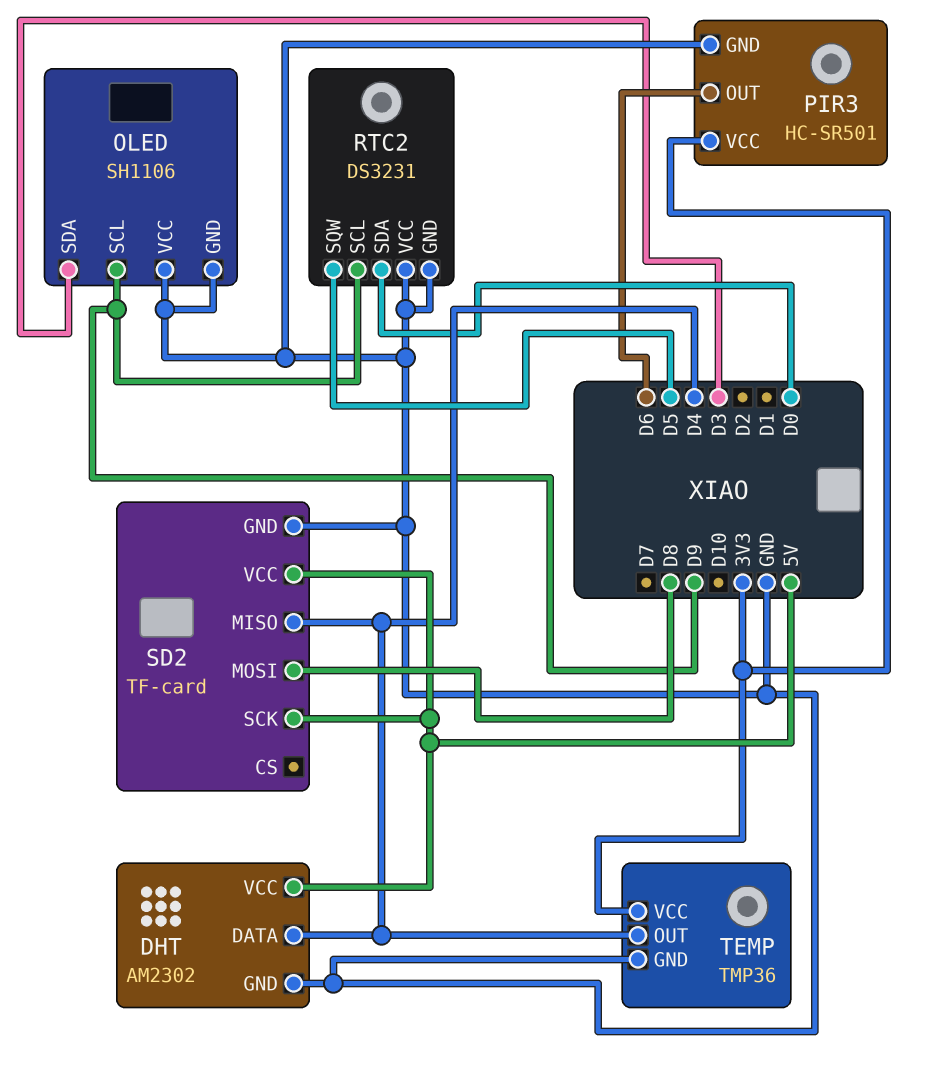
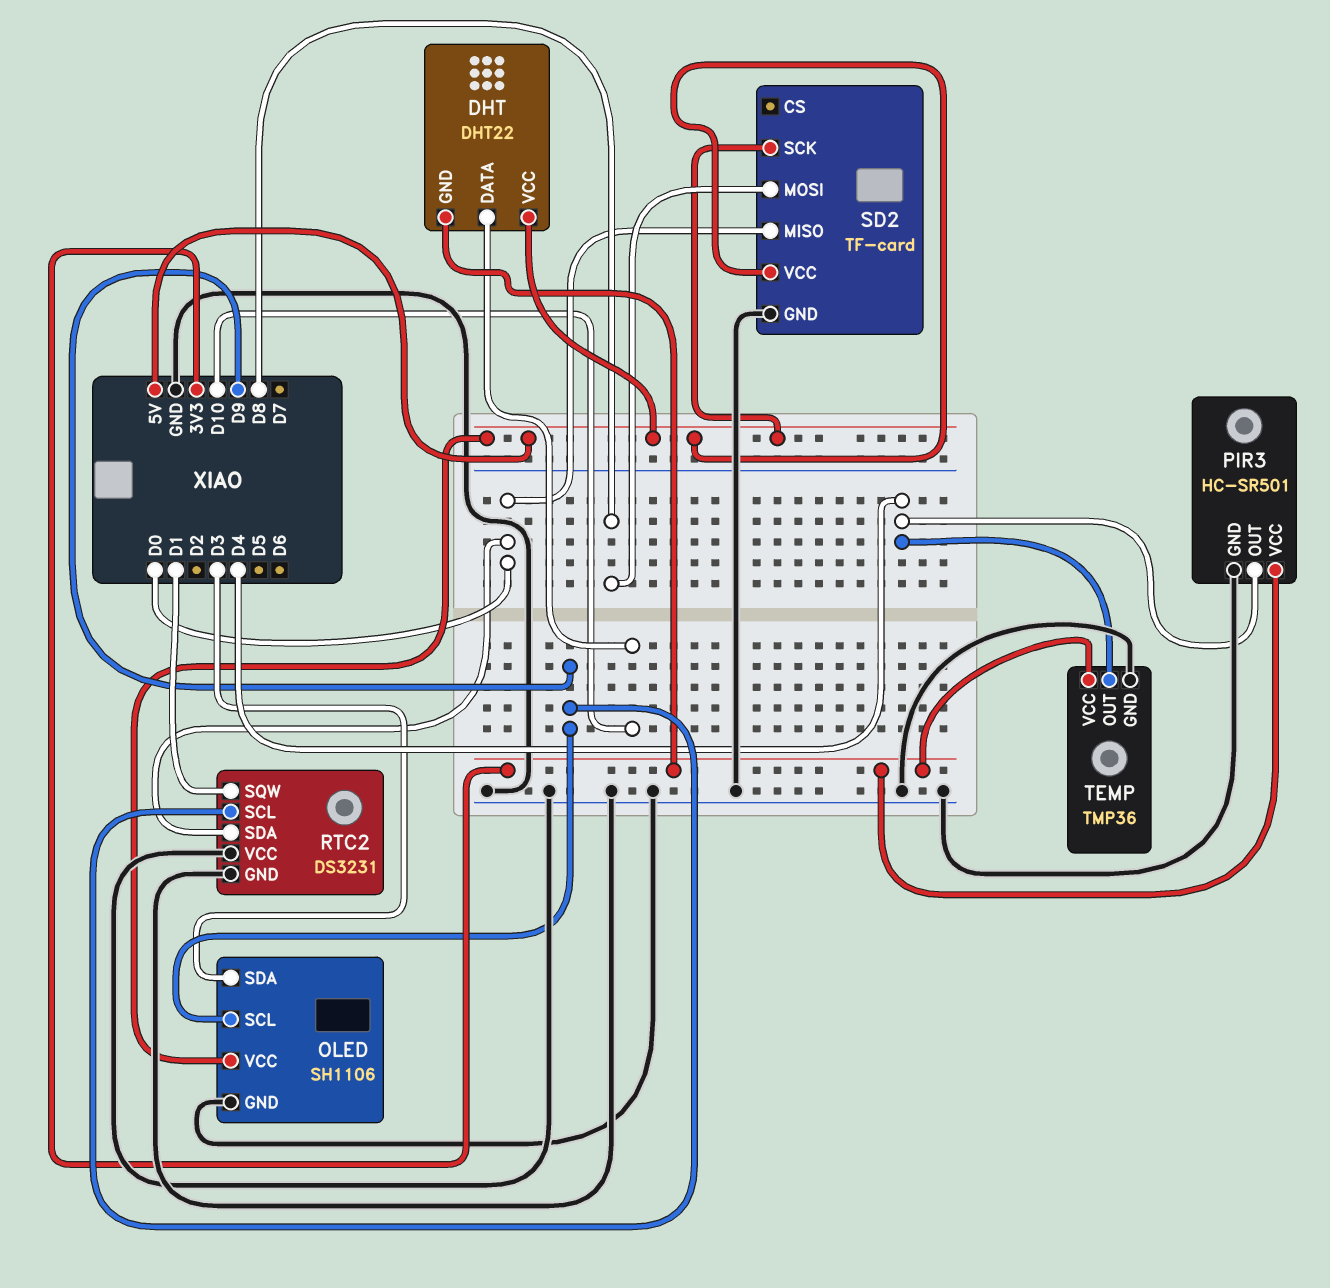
DHT: AM2302 -> DHT22
DHT pin DATA: D4 -> D10
DHT pin GND: GND -> 3V3
OLED pin VCC: GND -> 5V
PIR3 pin OUT: D6 -> D4
RTC2 pin SQW: D5 -> D1
SD2 pin MISO: D4 -> D0

